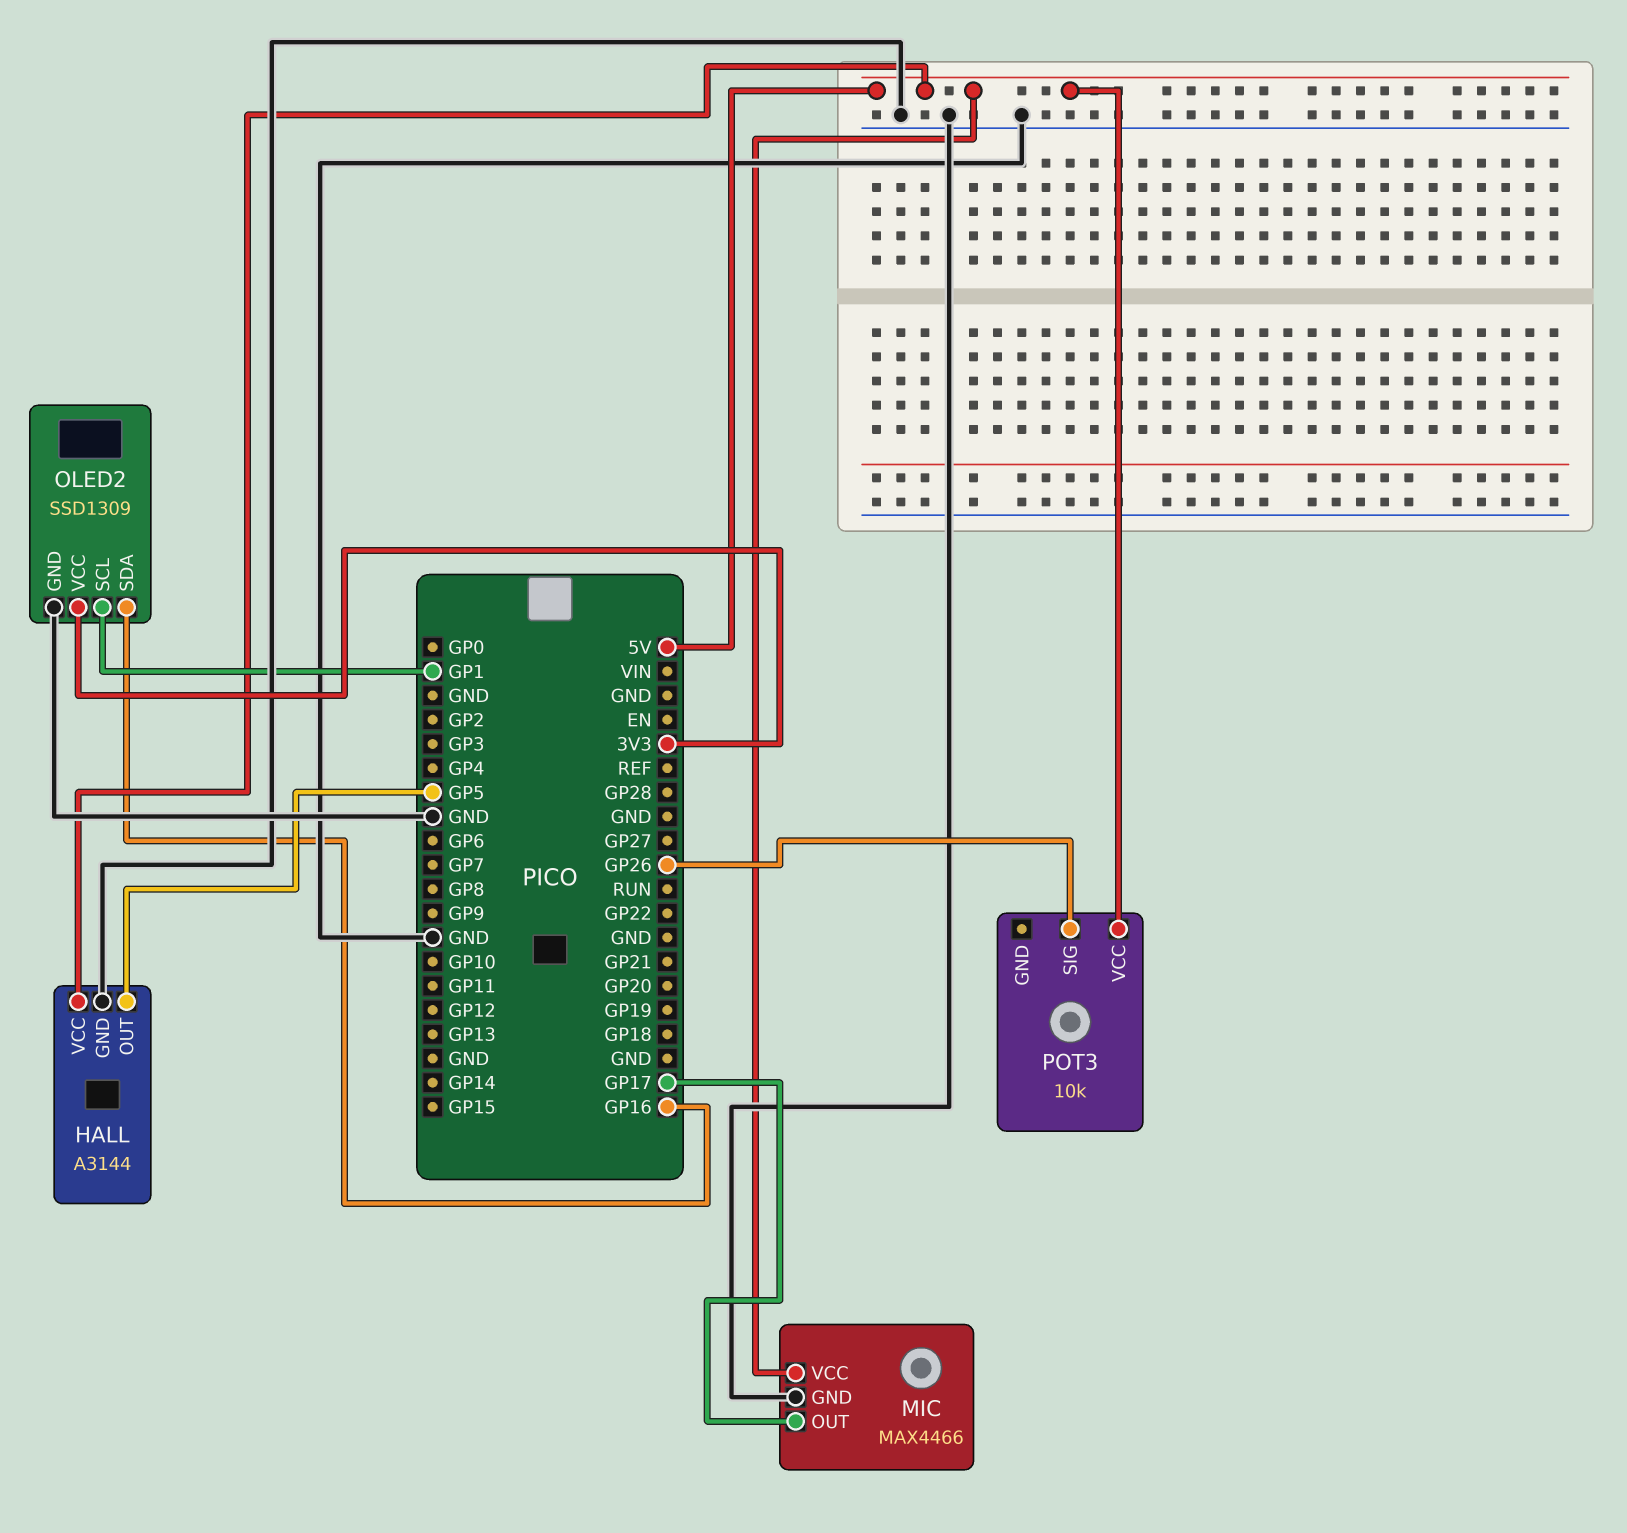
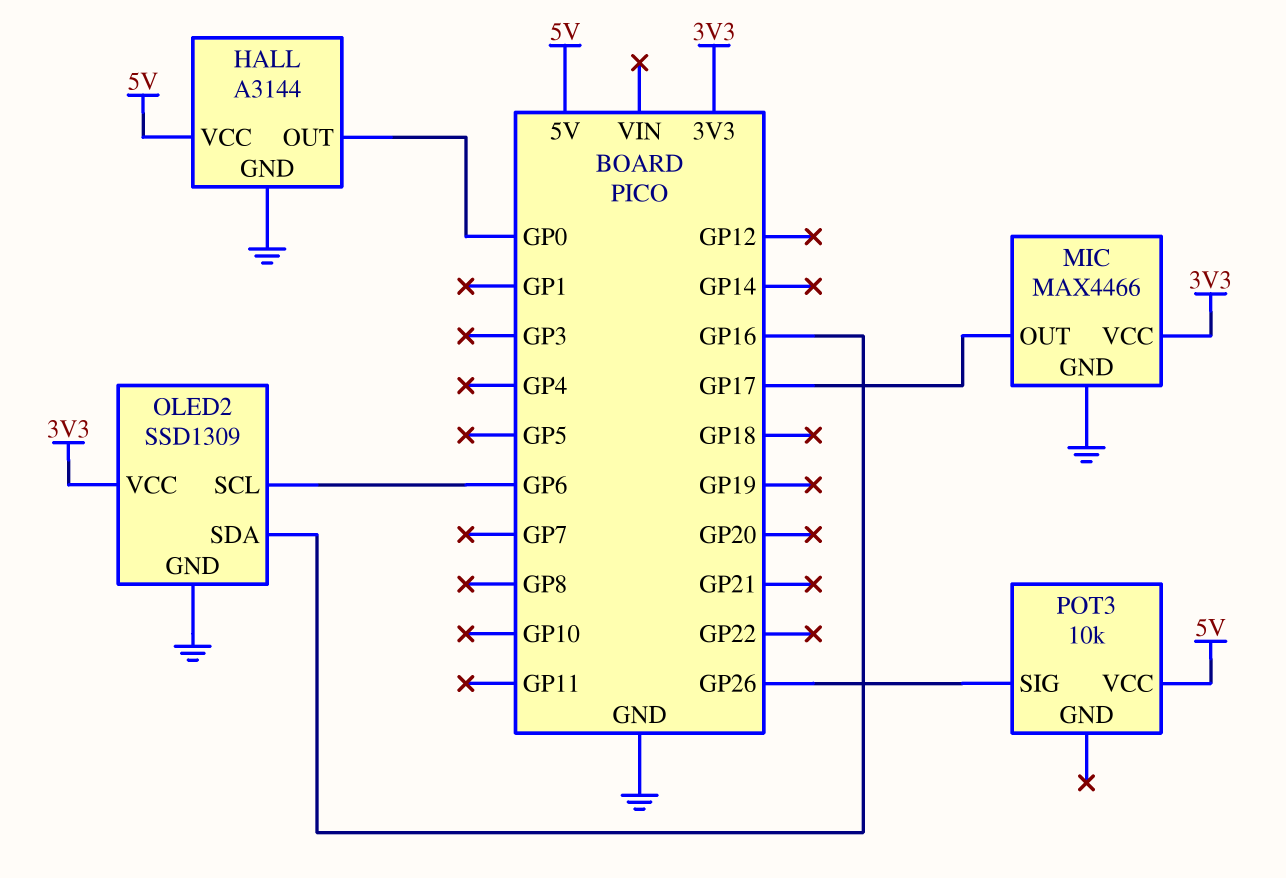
HALL pin OUT: GP5 -> GP0
MIC pin VCC: 5V -> 3V3
OLED2 pin SCL: GP1 -> GP6

